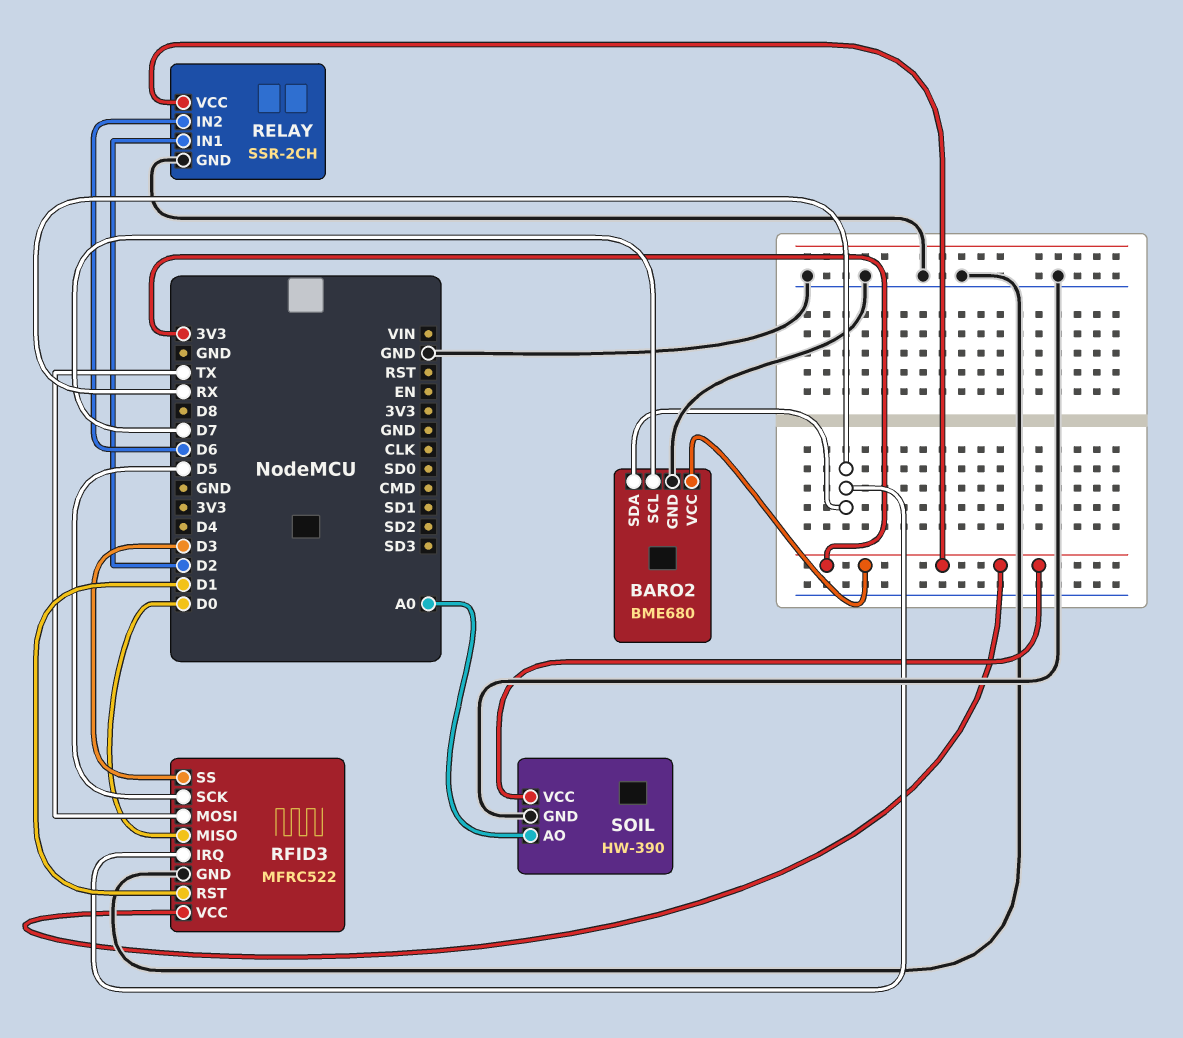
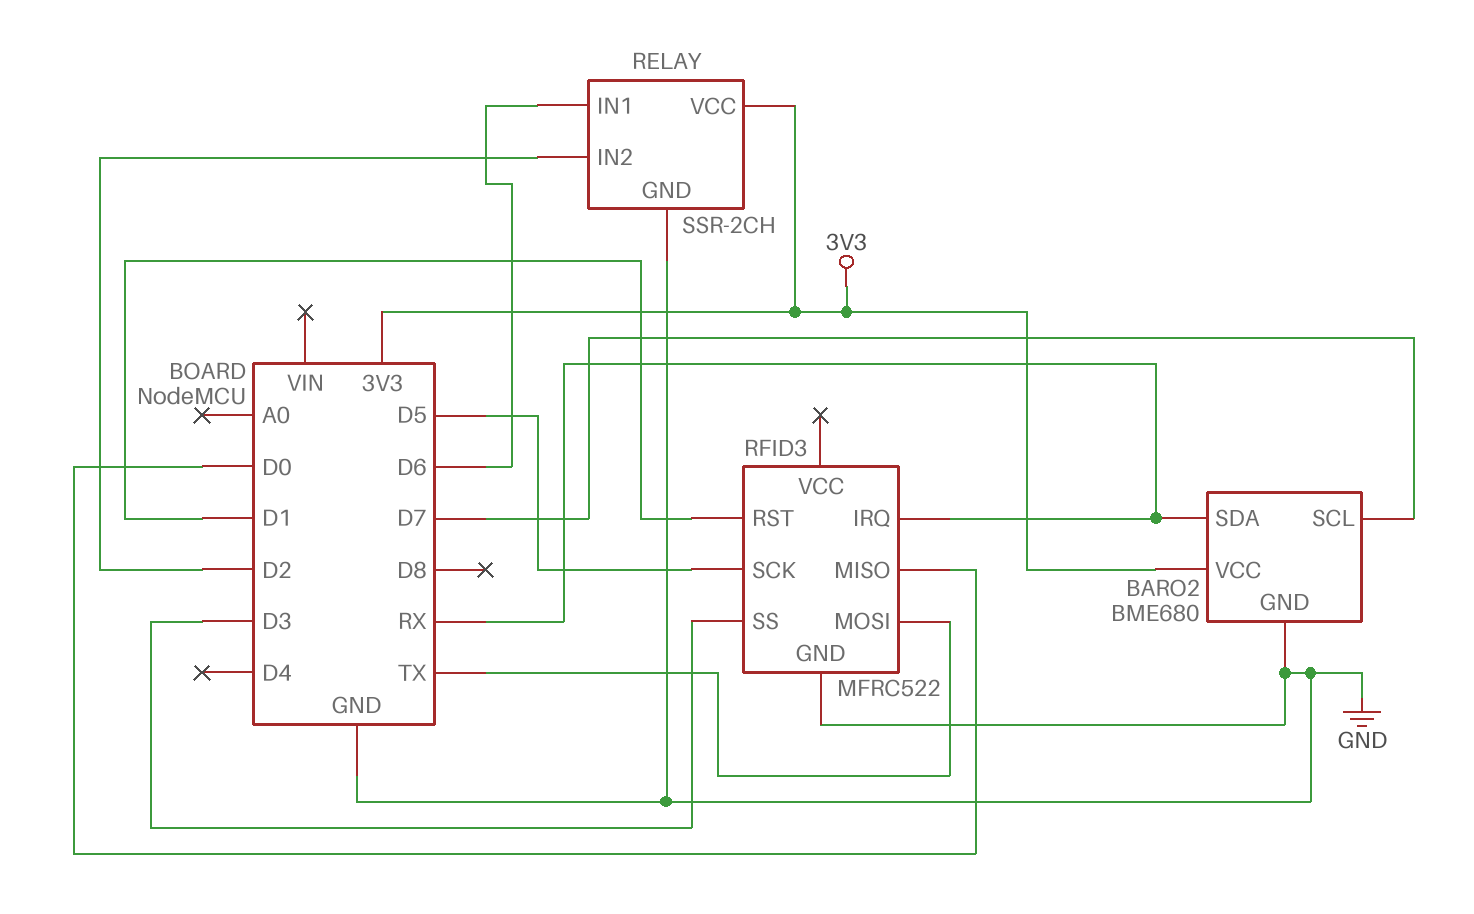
RELAY pin IN1: D2 -> D6
RELAY pin IN2: D6 -> D2
RFID3 pin VCC: 3V3 -> none
SOIL: HW-390 -> none
SOIL pin AO: A0 -> none
SOIL pin GND: GND -> none
SOIL pin VCC: 3V3 -> none

